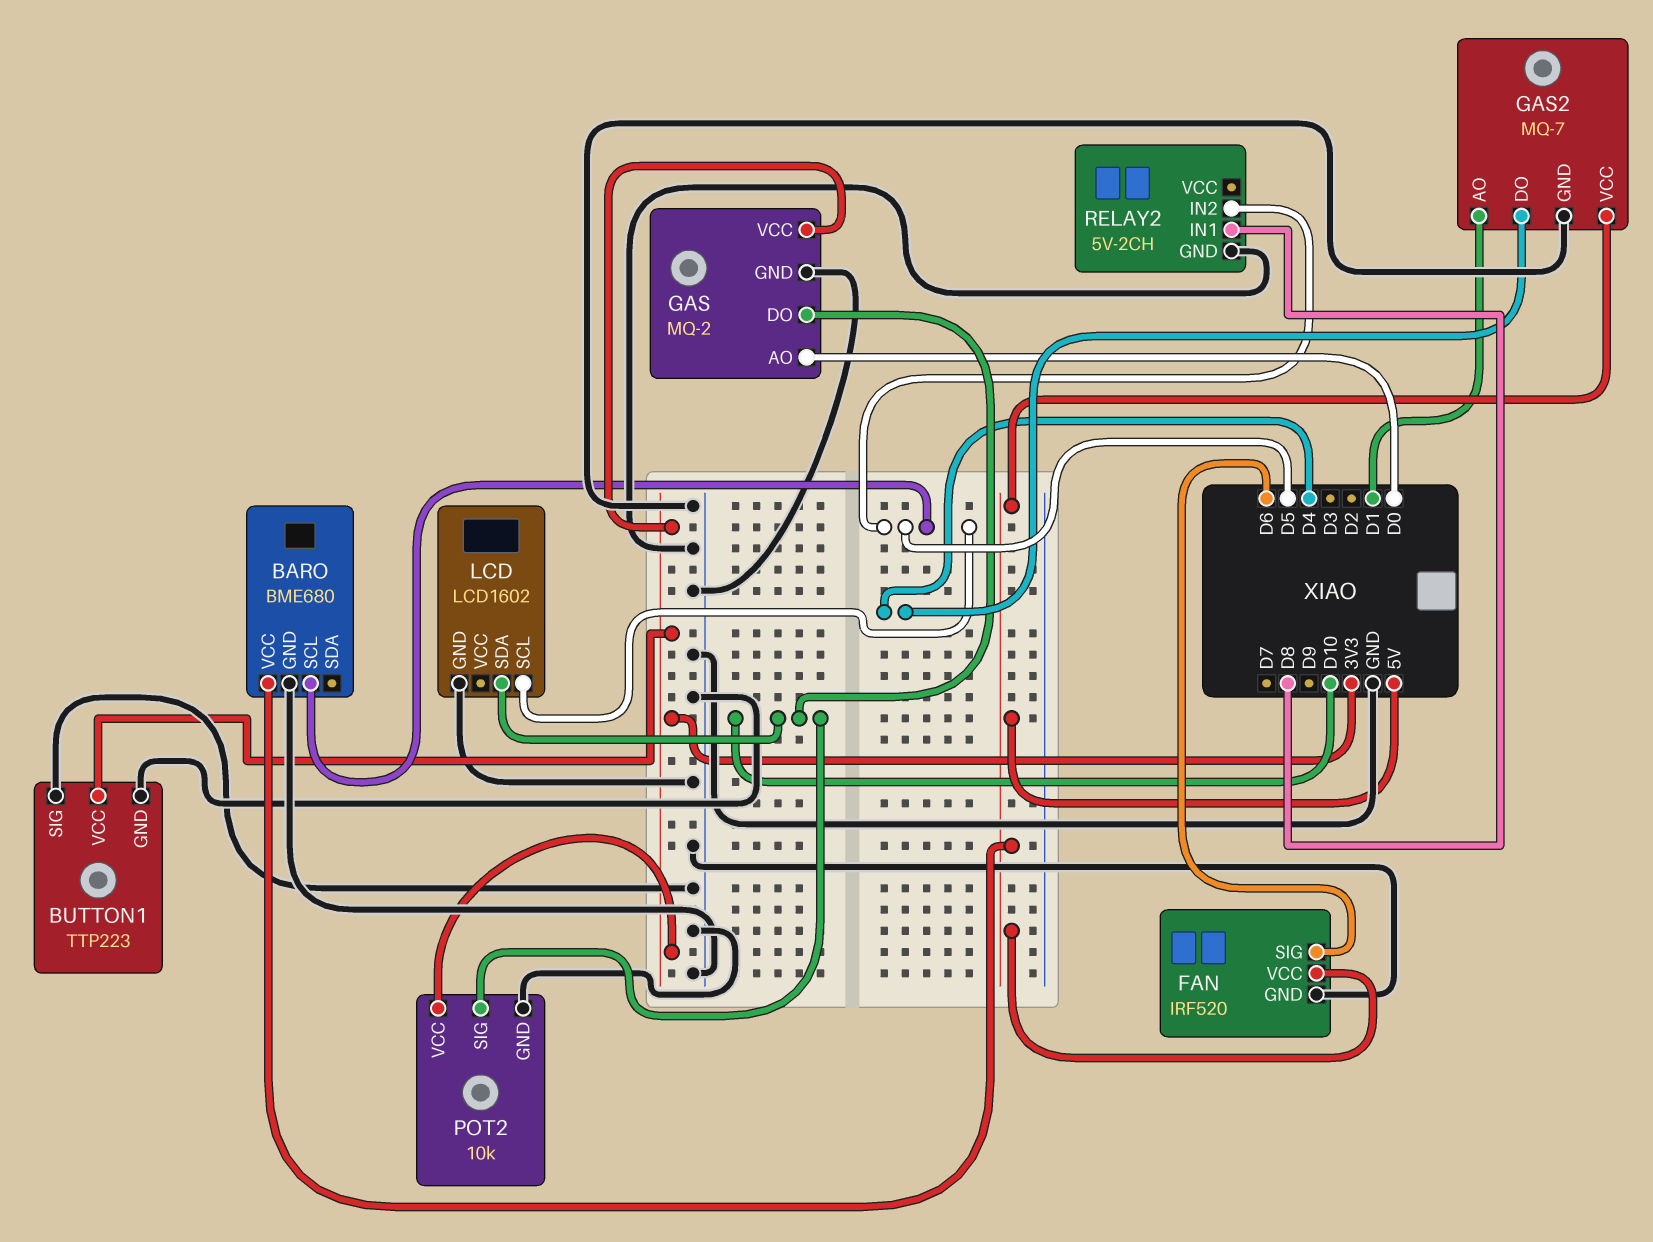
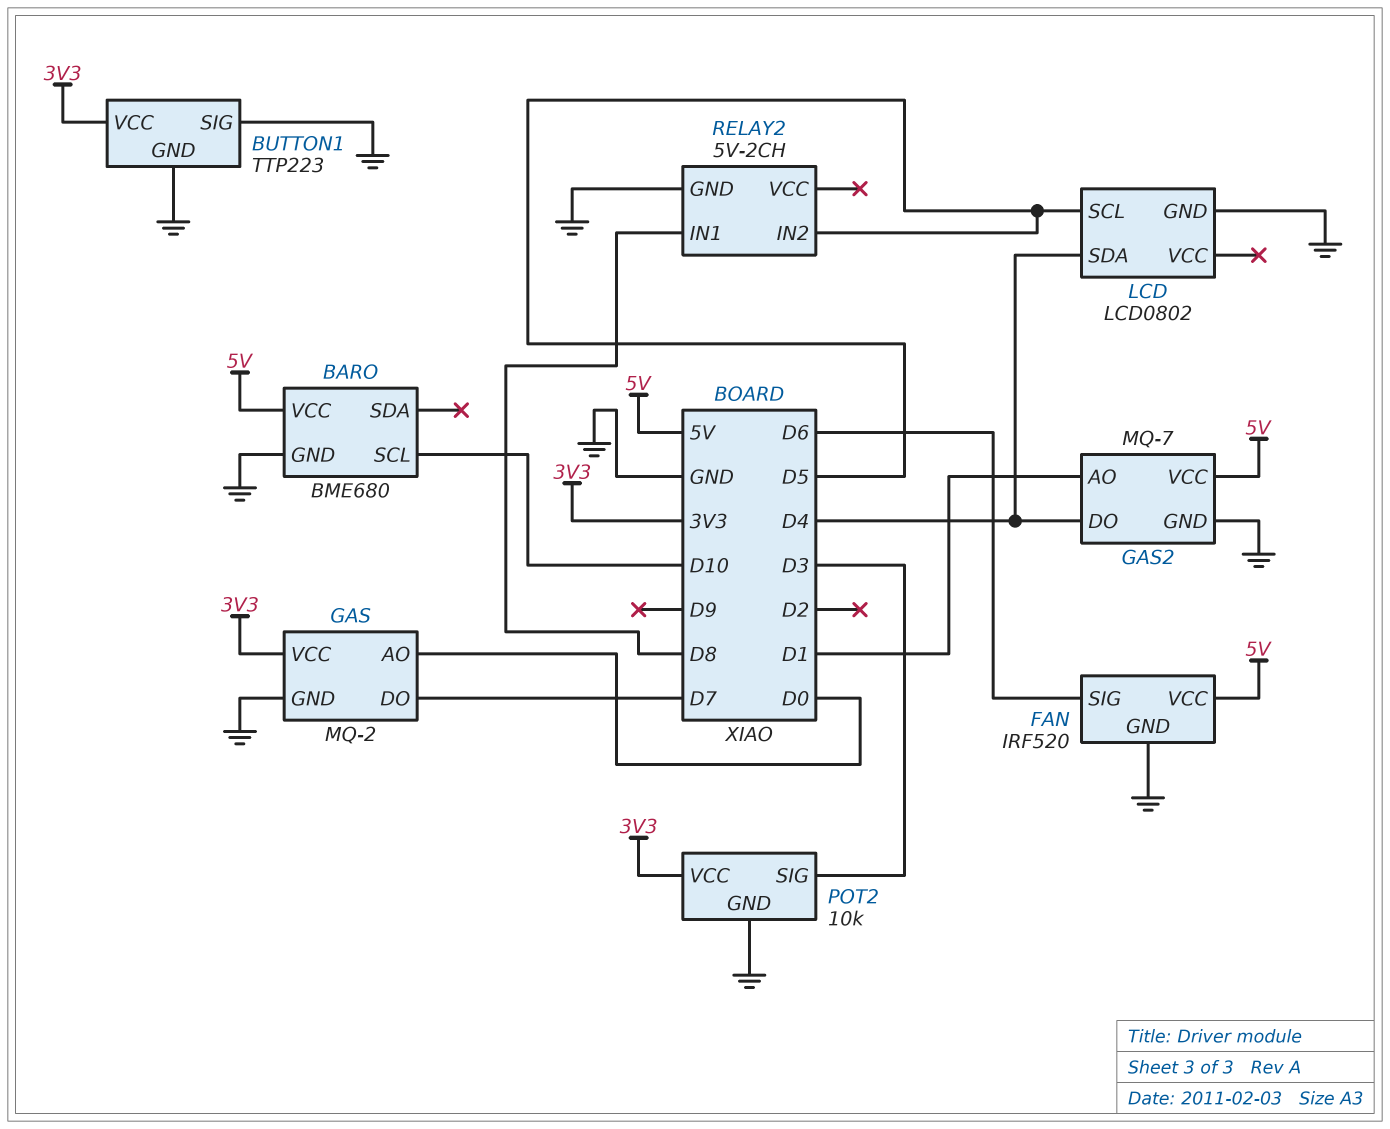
BARO pin SCL: D5 -> D10
GAS pin DO: D10 -> D7
LCD: LCD1602 -> LCD0802
LCD pin SDA: D10 -> D4
POT2 pin SIG: D10 -> D3

